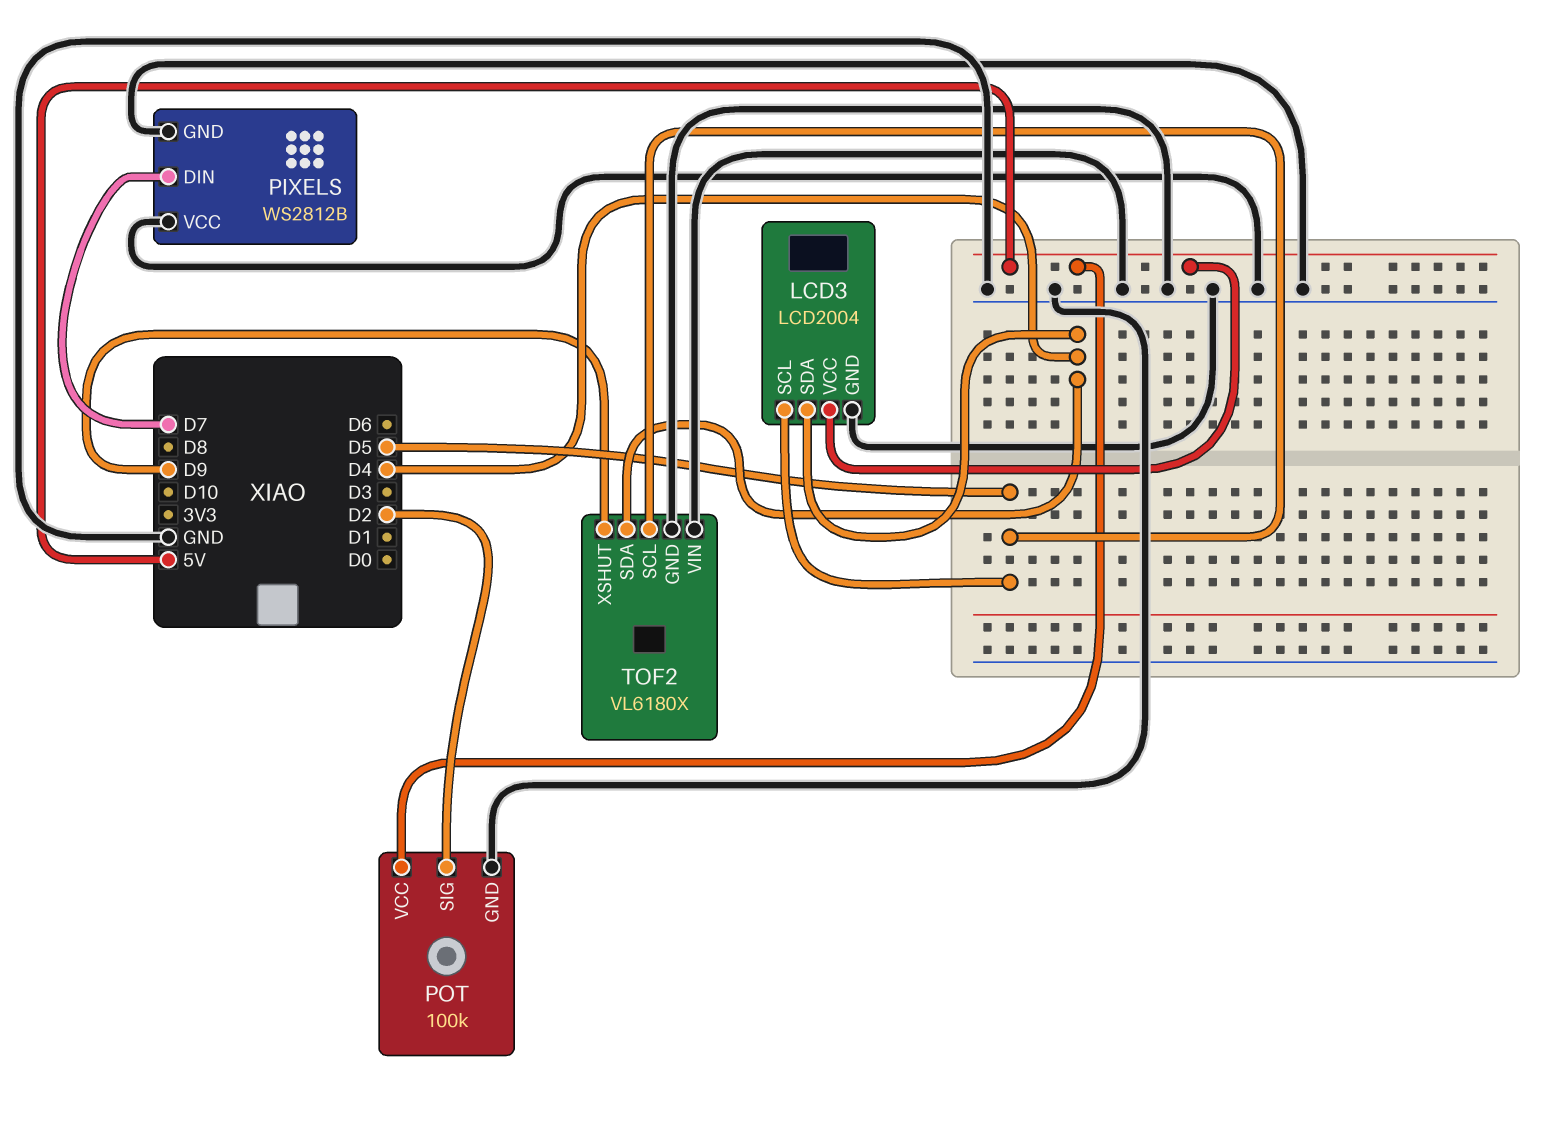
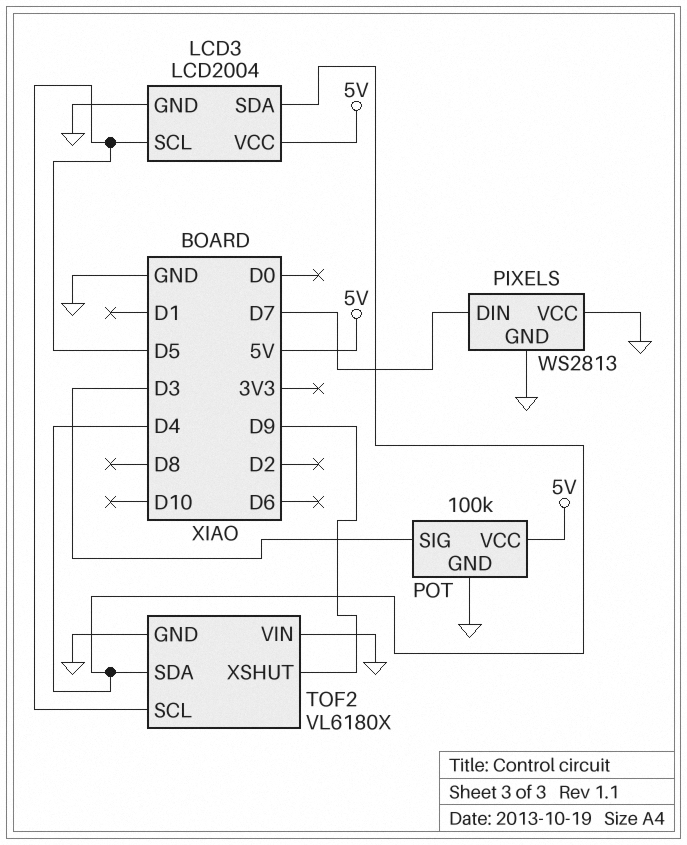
PIXELS: WS2812B -> WS2813
POT pin SIG: D2 -> D3

